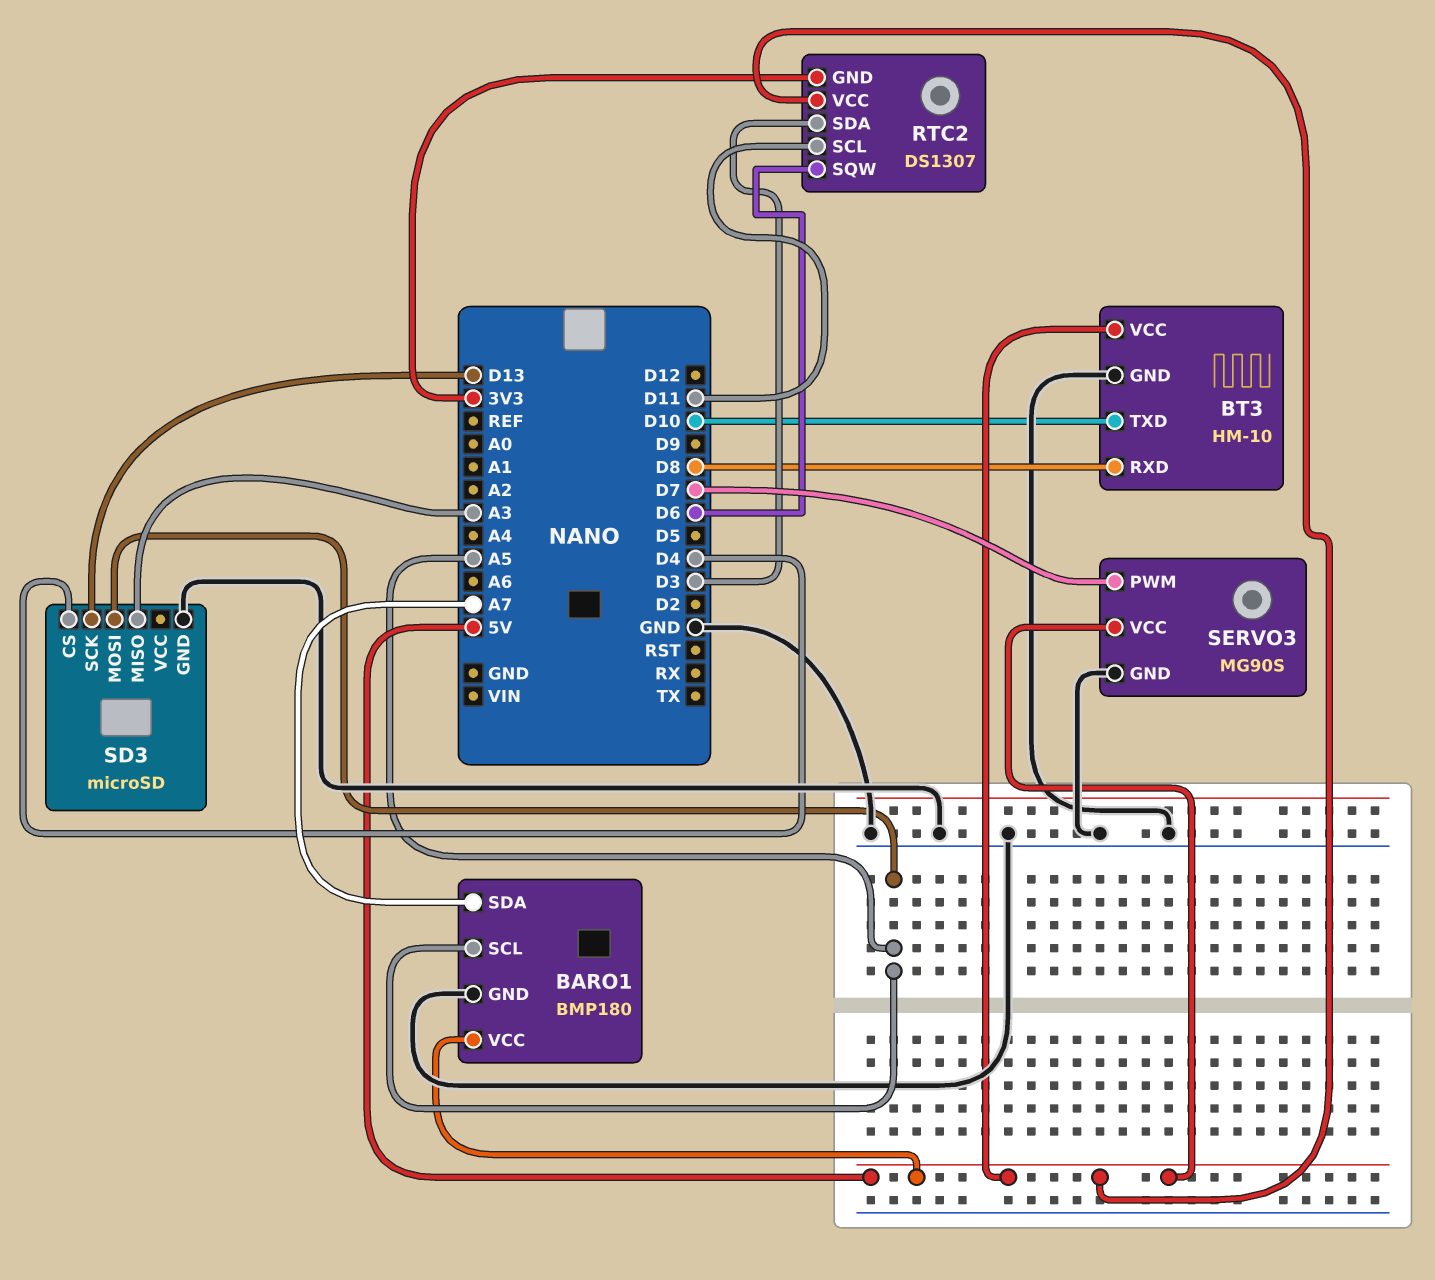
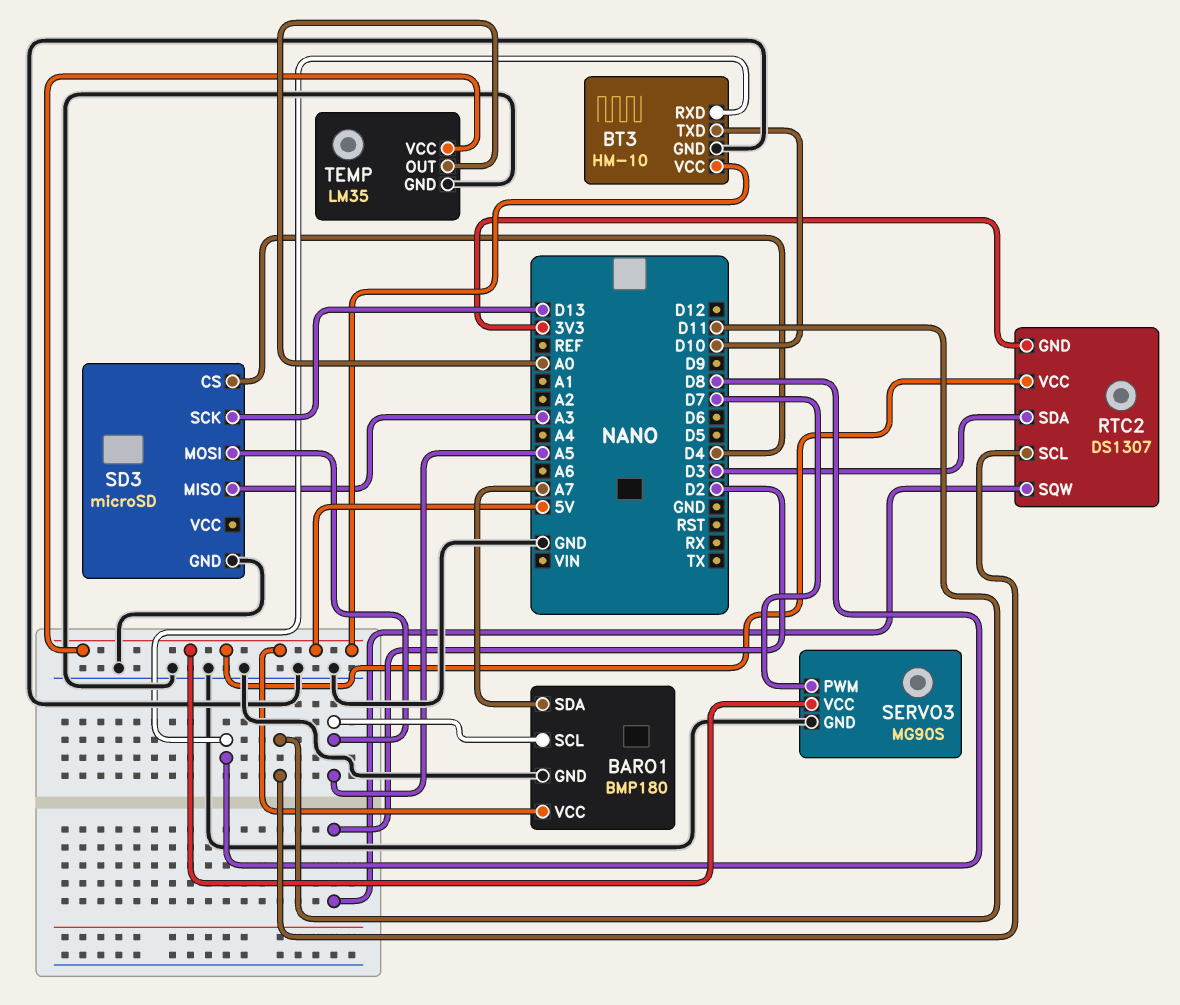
RTC2 pin SQW: D6 -> D2
TEMP: none -> LM35
TEMP pin GND: none -> GND
TEMP pin OUT: none -> A0
TEMP pin VCC: none -> 5V

